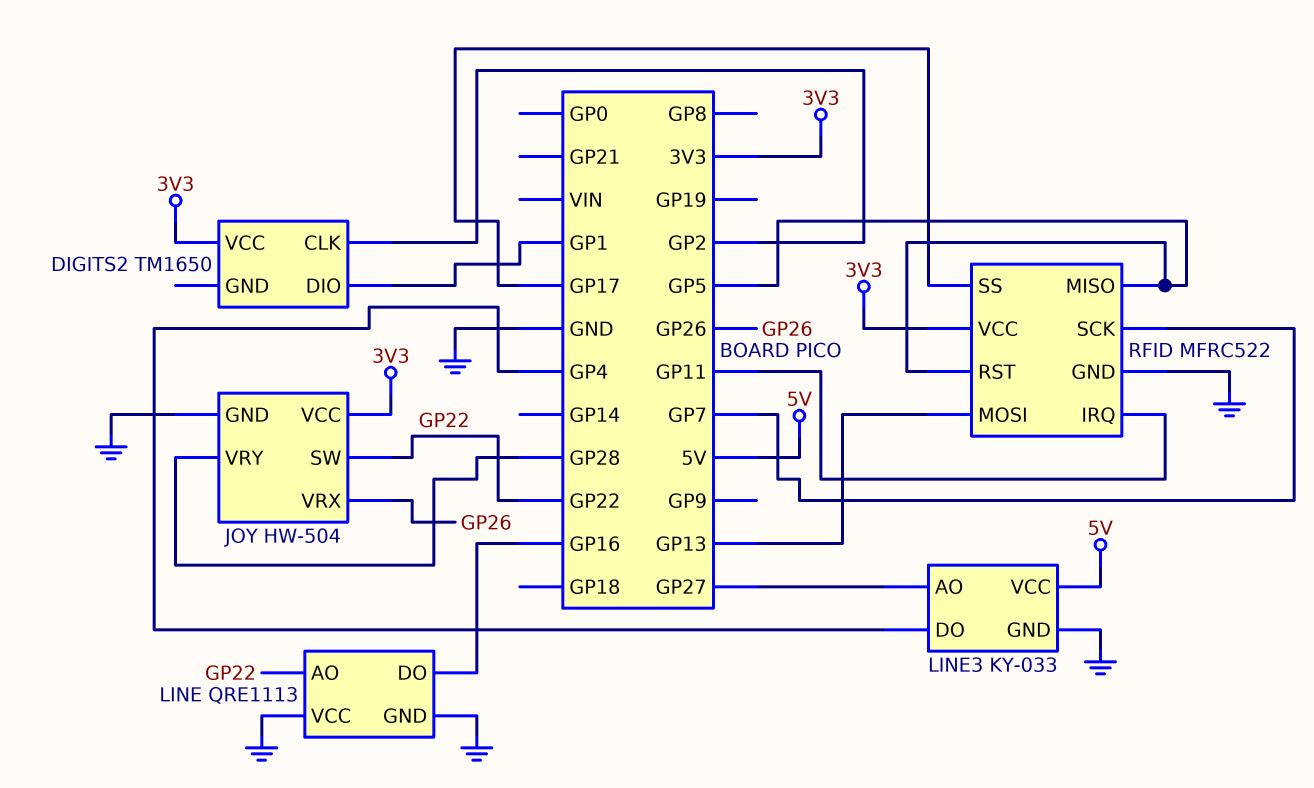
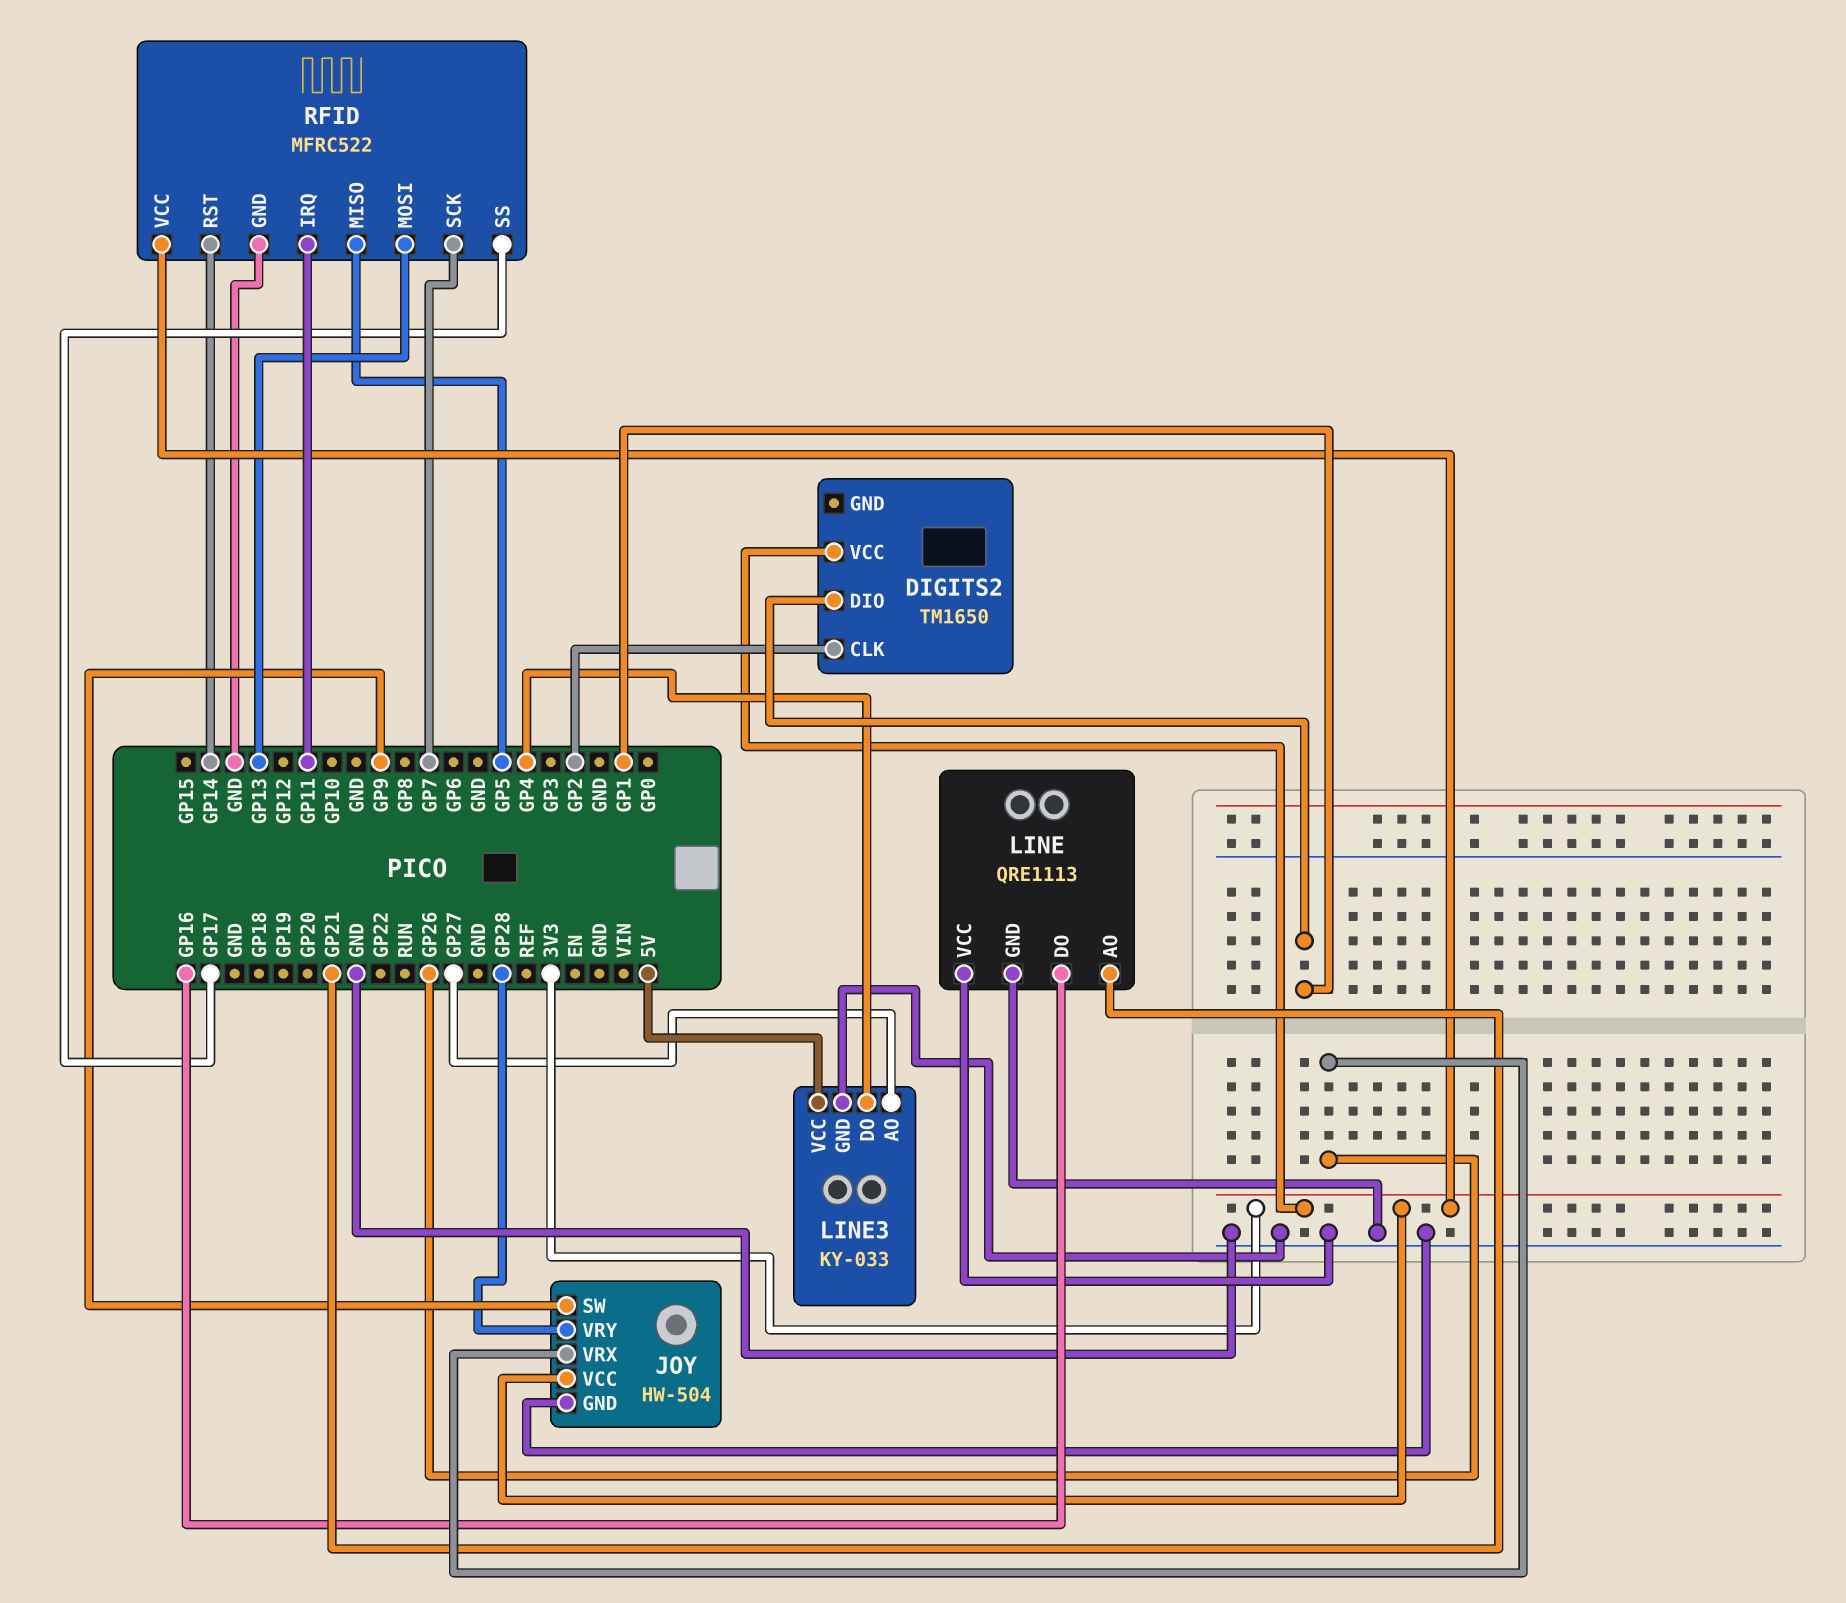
JOY pin SW: GP22 -> GP9
LINE pin AO: GP22 -> GP21
RFID pin RST: GP5 -> GP14

